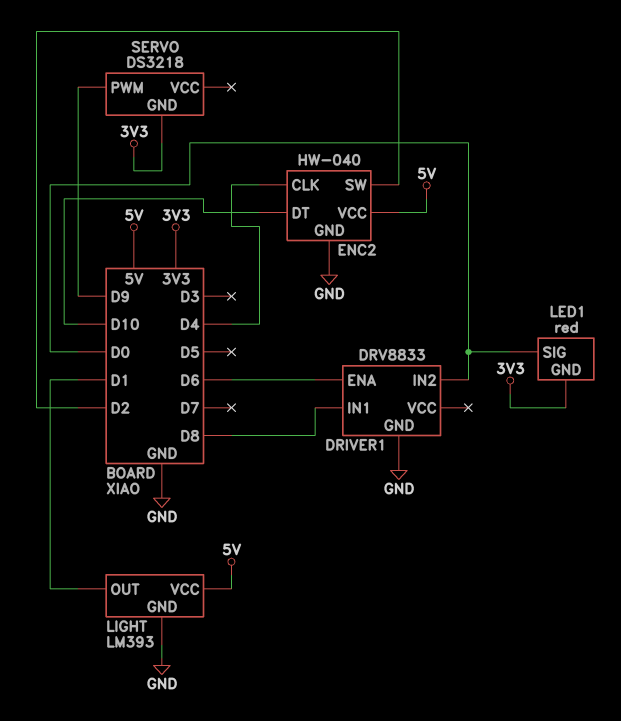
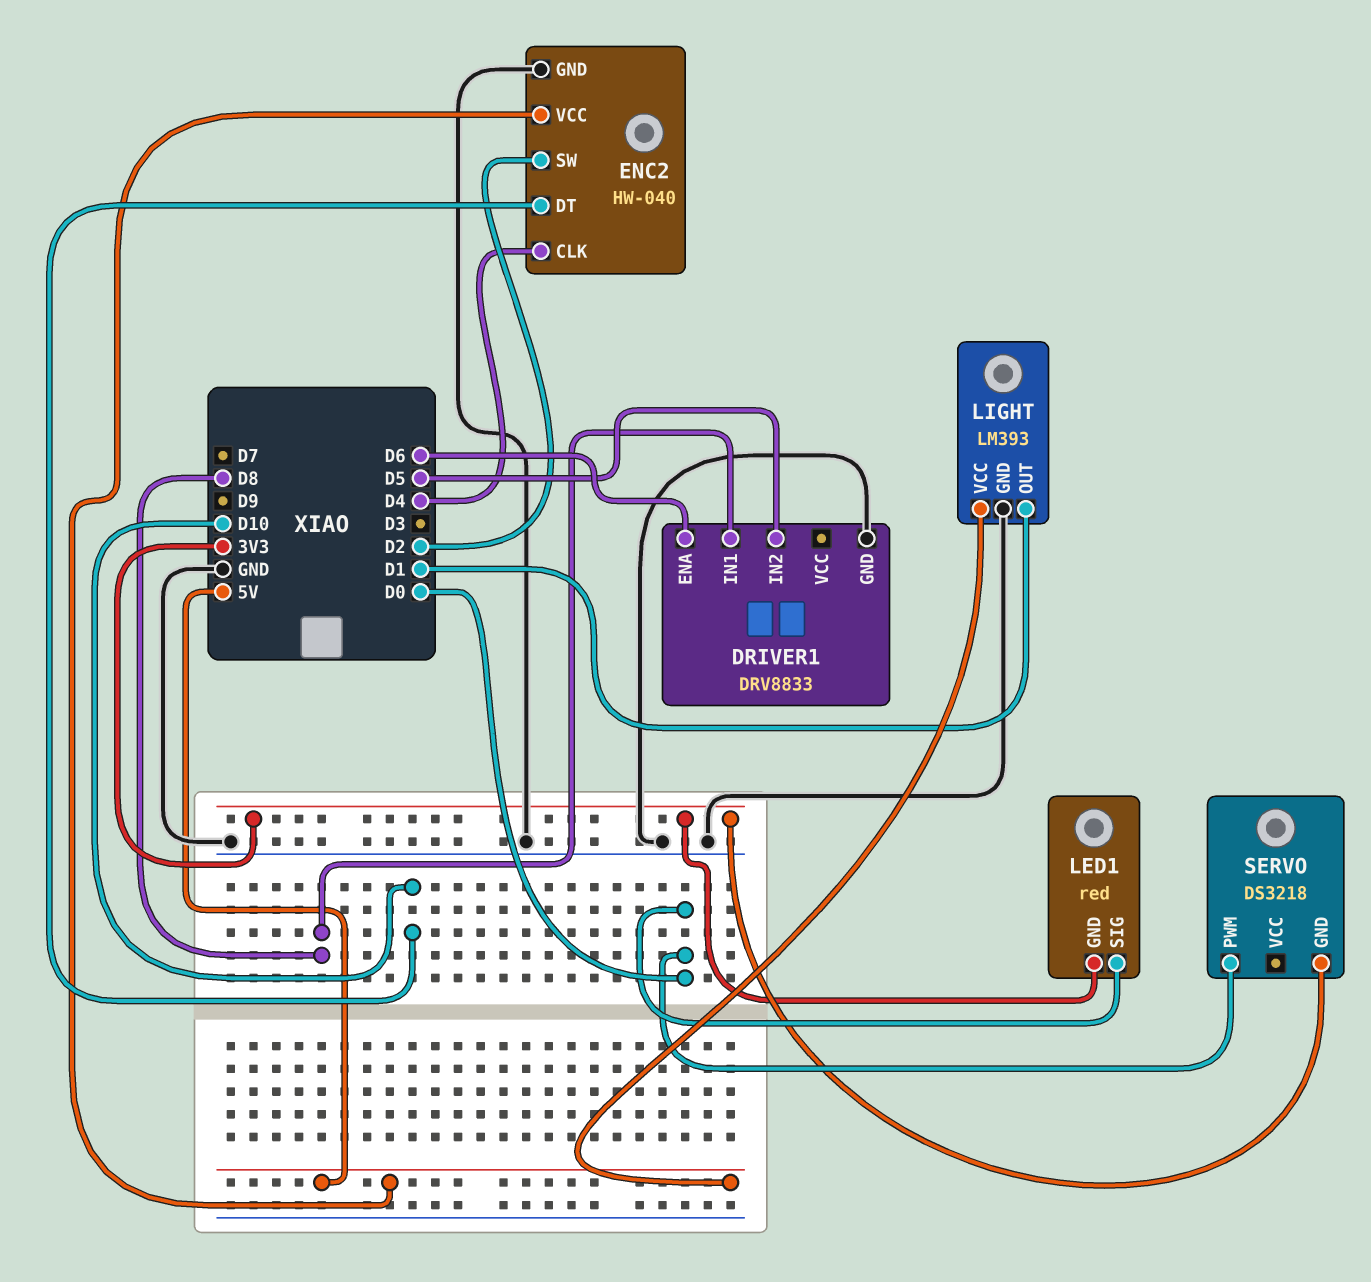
DRIVER1 pin IN2: D0 -> D5
SERVO pin PWM: D9 -> D0

